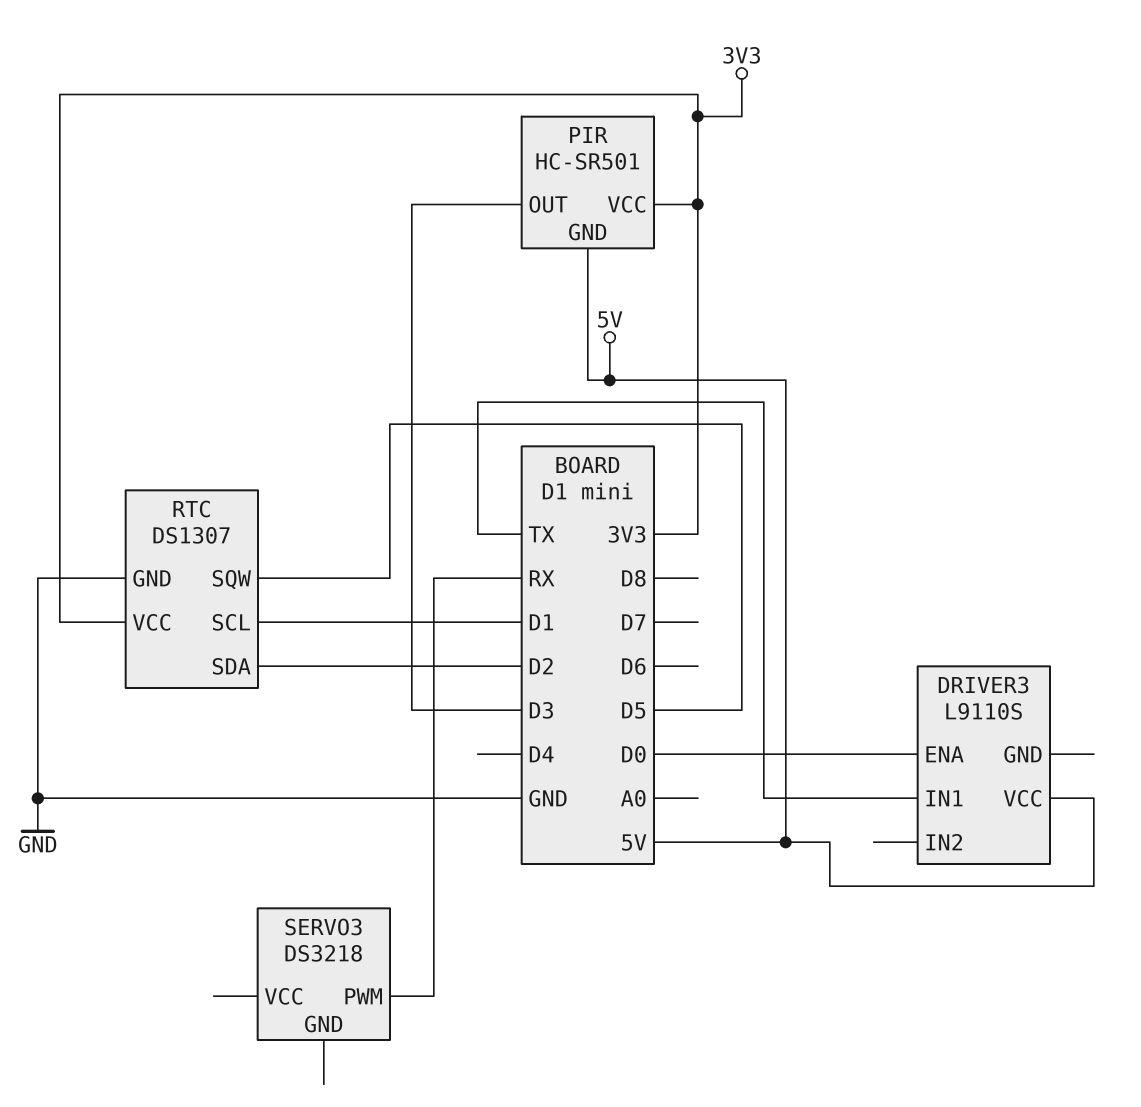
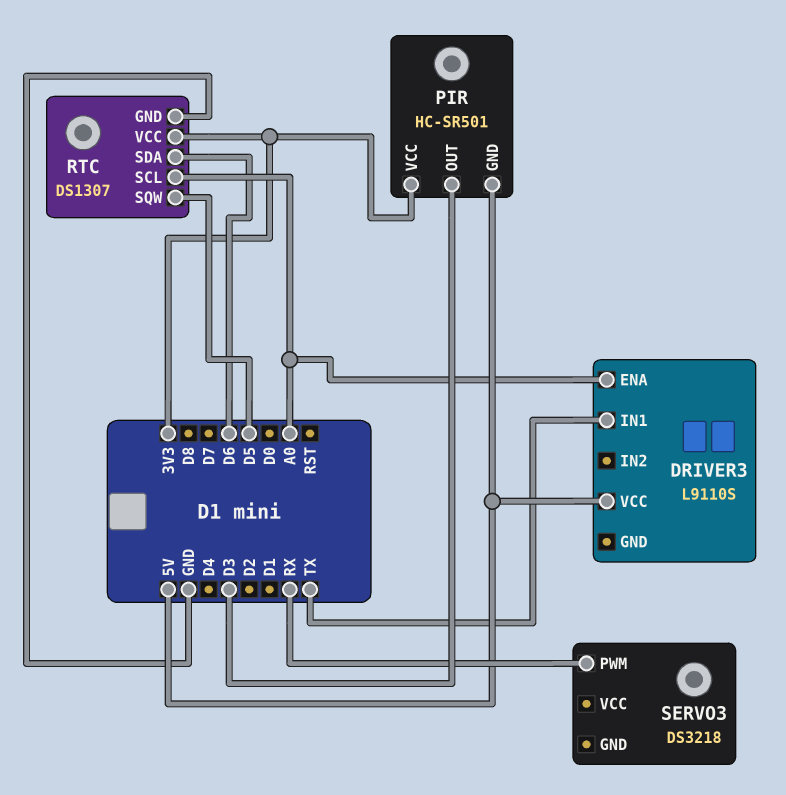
DRIVER3 pin ENA: D0 -> A0
RTC pin SCL: D1 -> A0
RTC pin SDA: D2 -> D6

